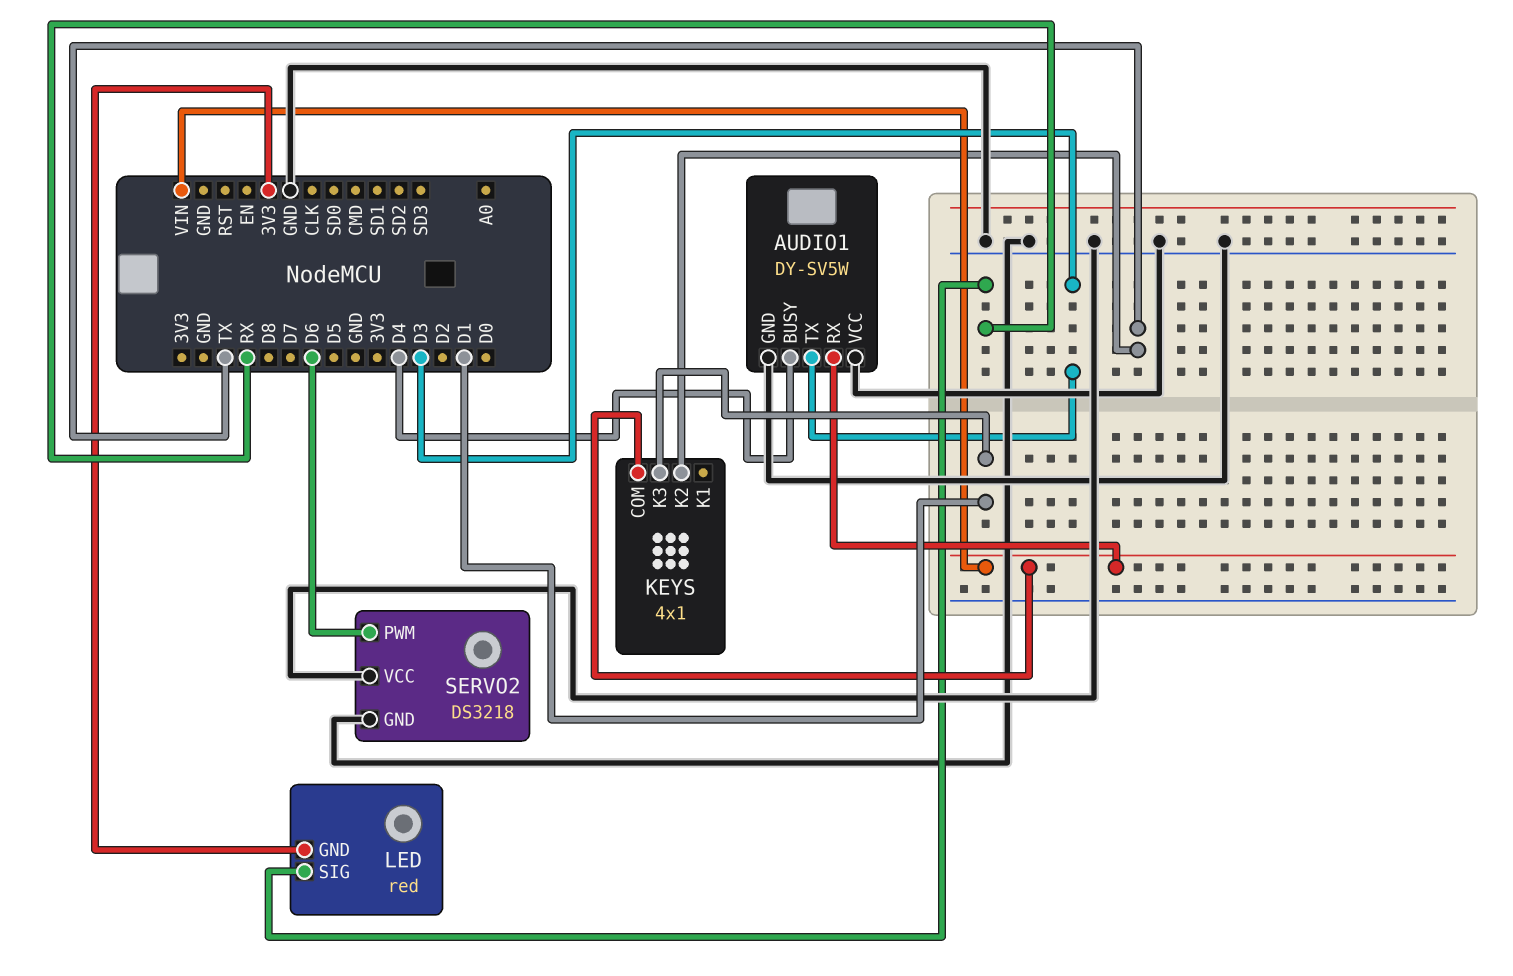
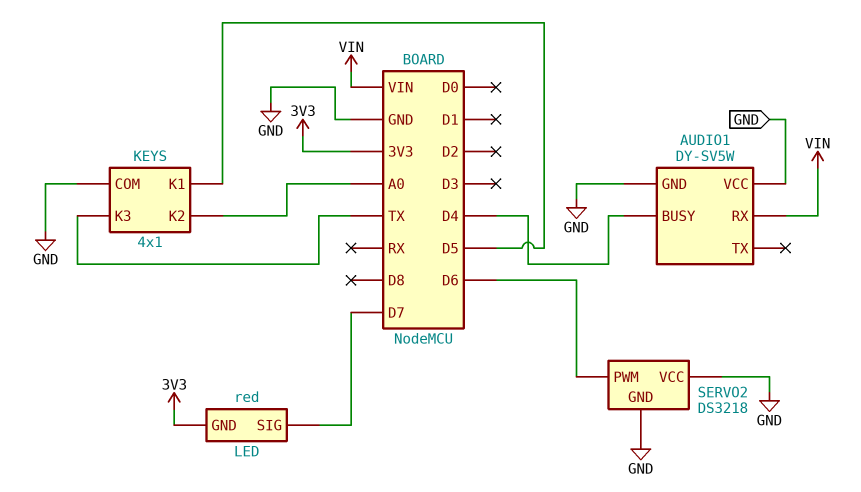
AUDIO1 pin TX: D3 -> none
KEYS pin COM: VIN -> GND
KEYS pin K1: none -> D5
KEYS pin K2: TX -> A0
KEYS pin K3: D1 -> TX
LED pin SIG: RX -> D7

